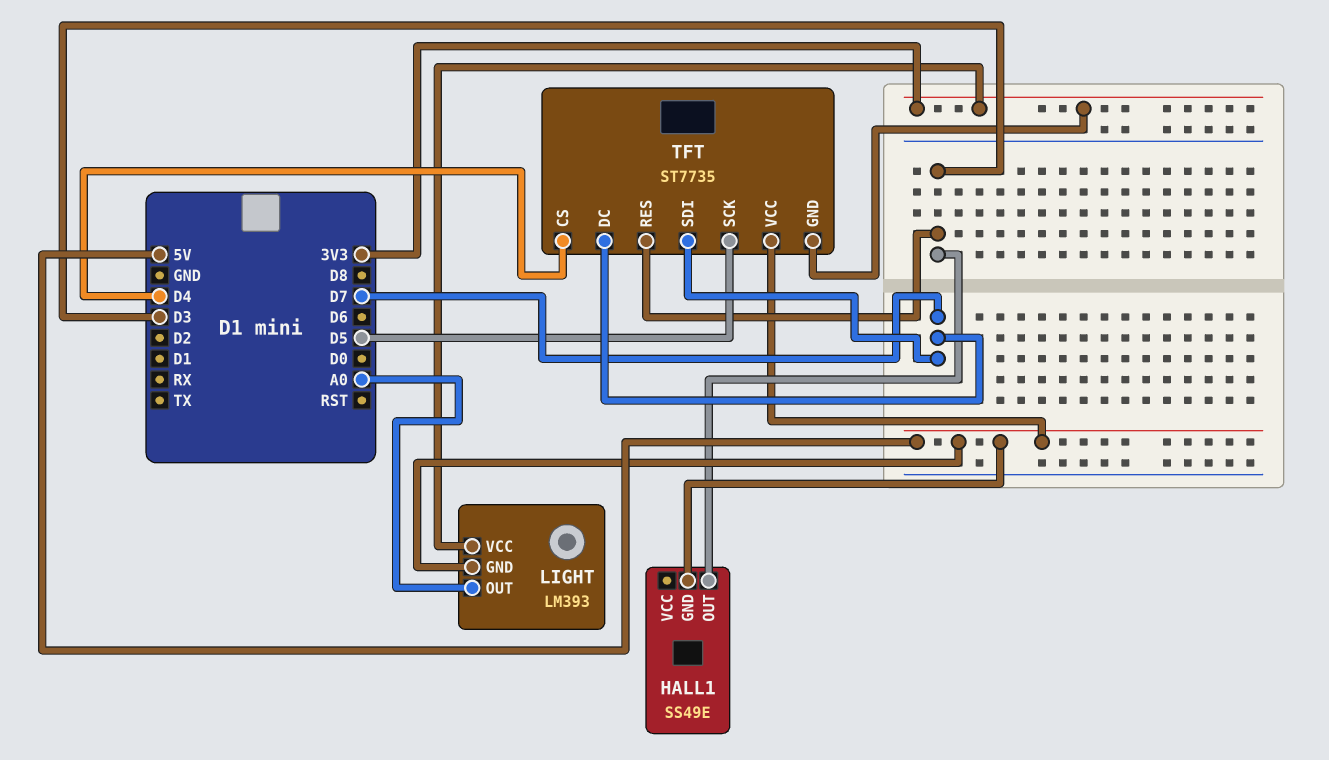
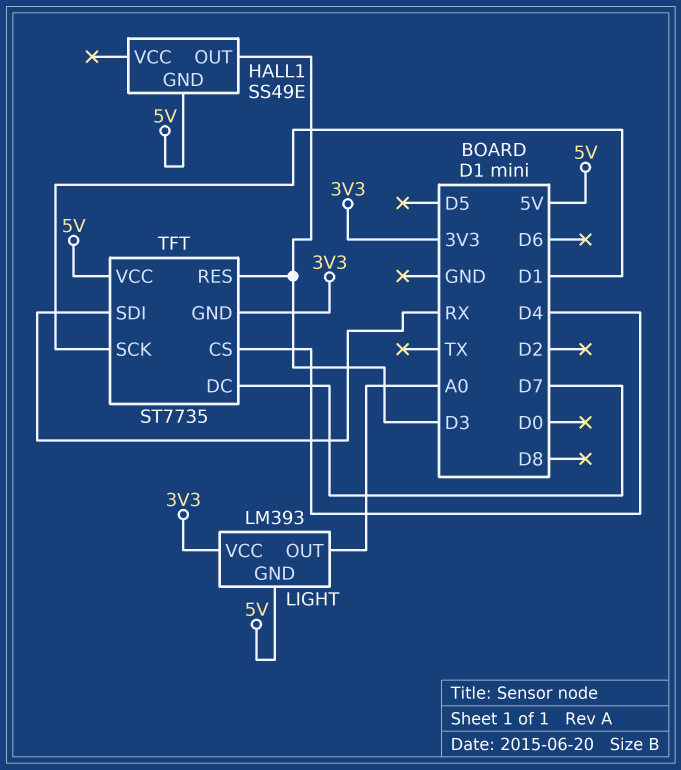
TFT pin SCK: D5 -> D1
TFT pin SDI: D7 -> RX

